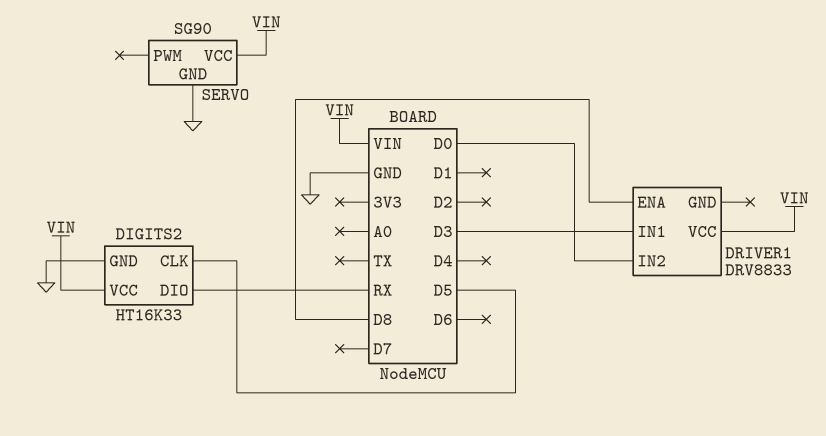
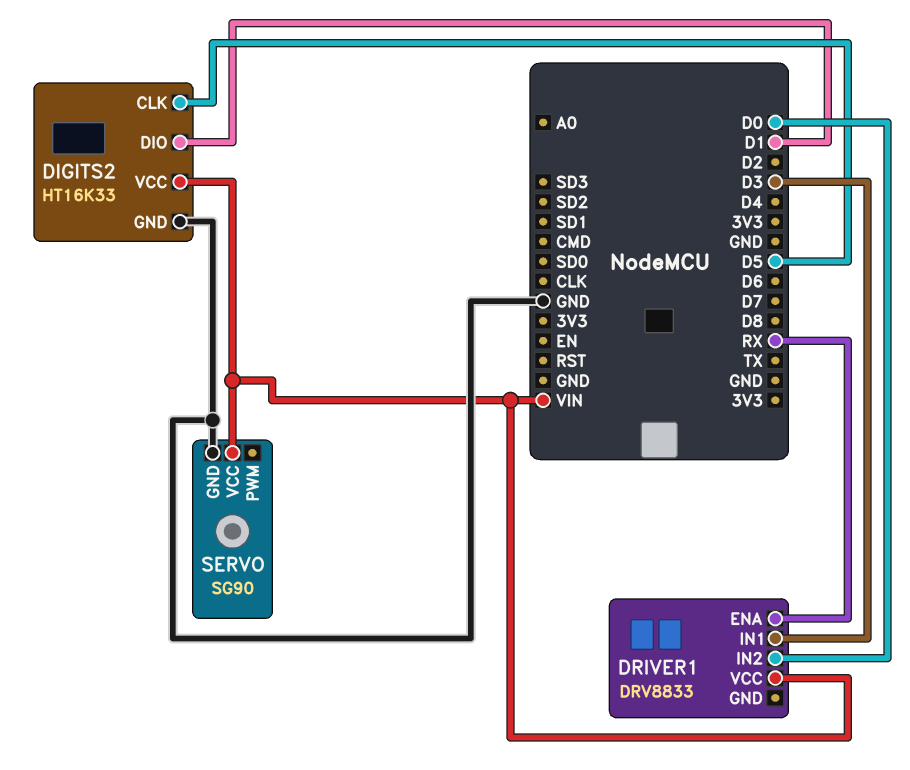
DIGITS2 pin DIO: RX -> D1
DRIVER1 pin ENA: D8 -> RX

